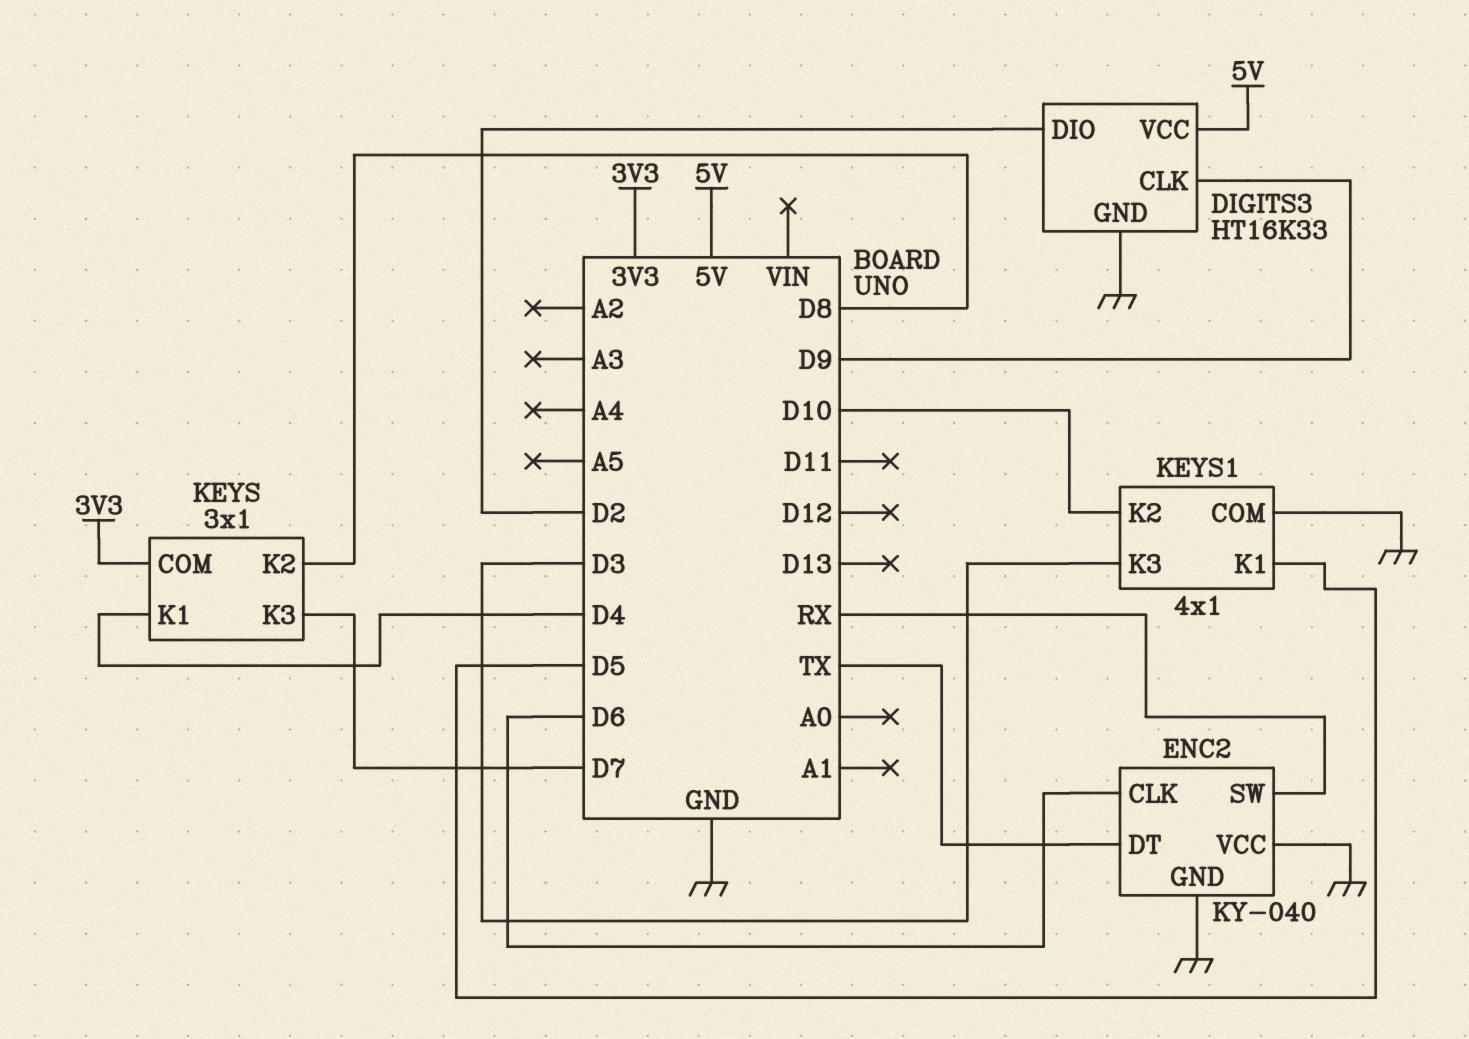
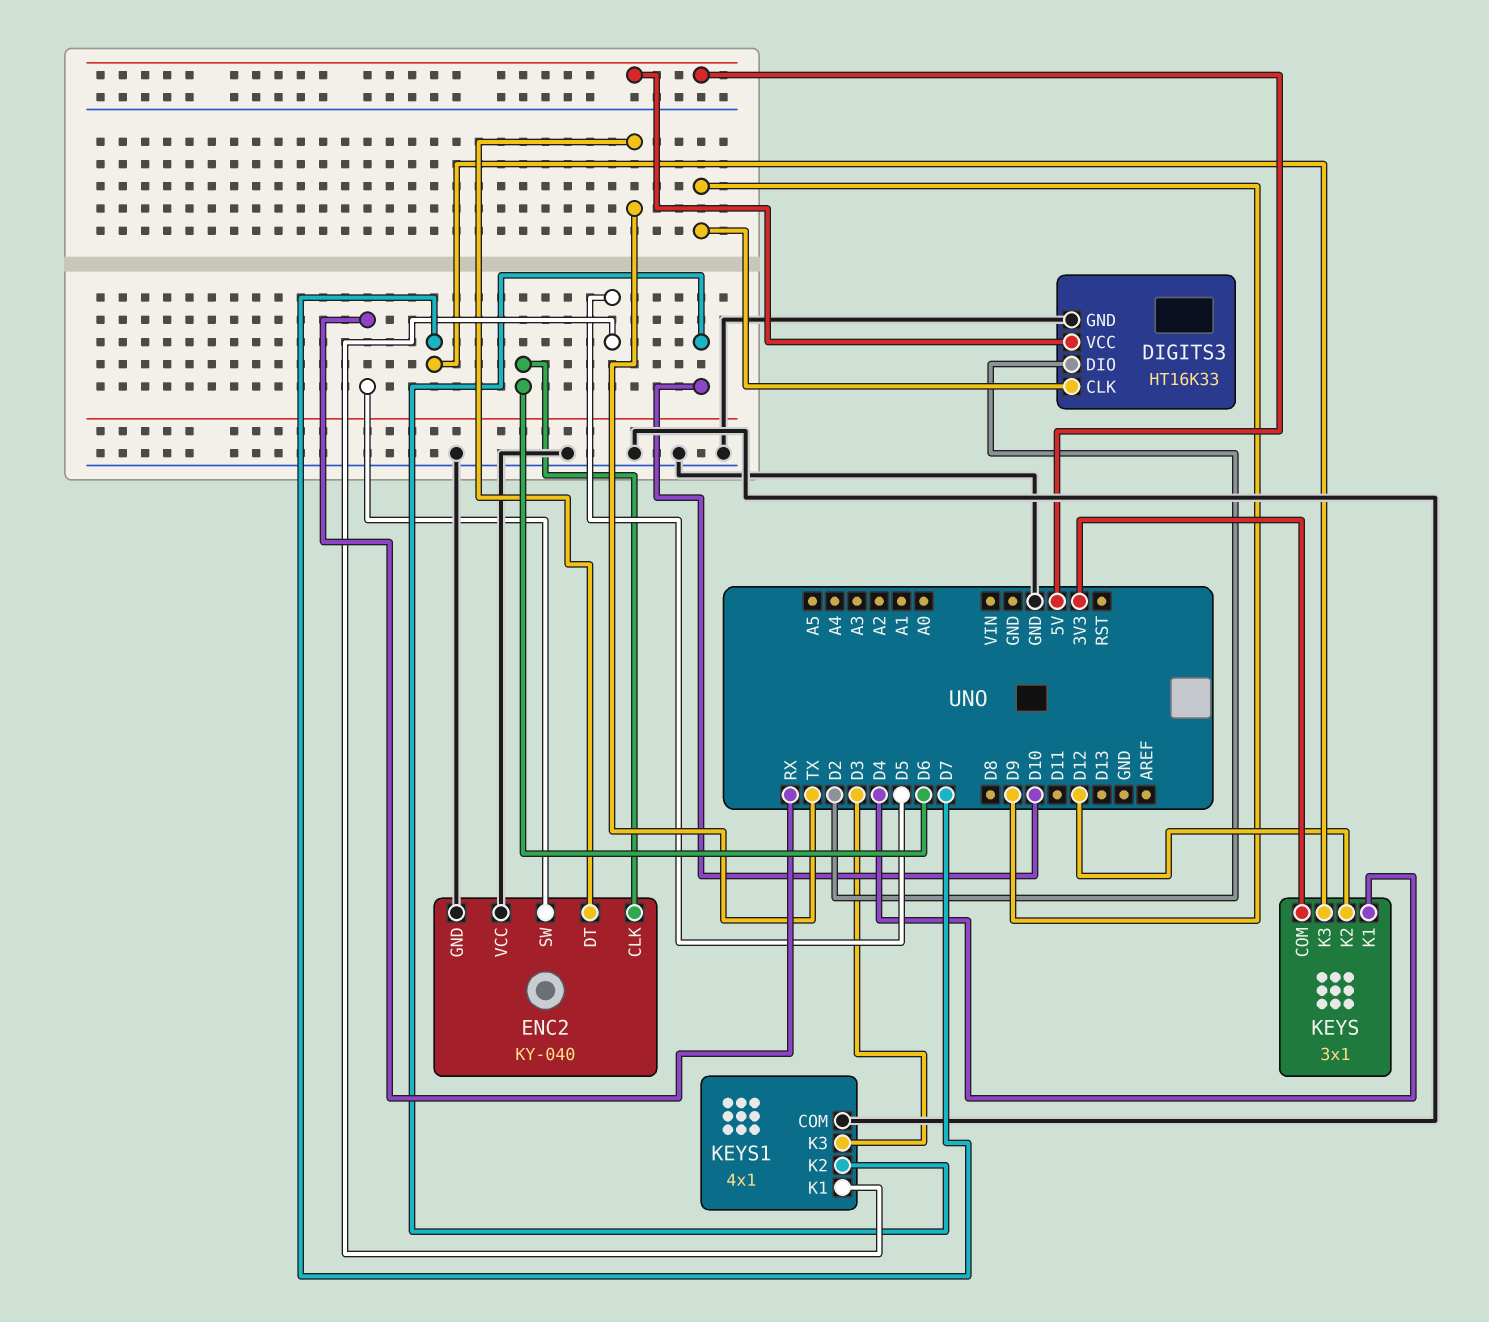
KEYS pin K2: D8 -> D12

